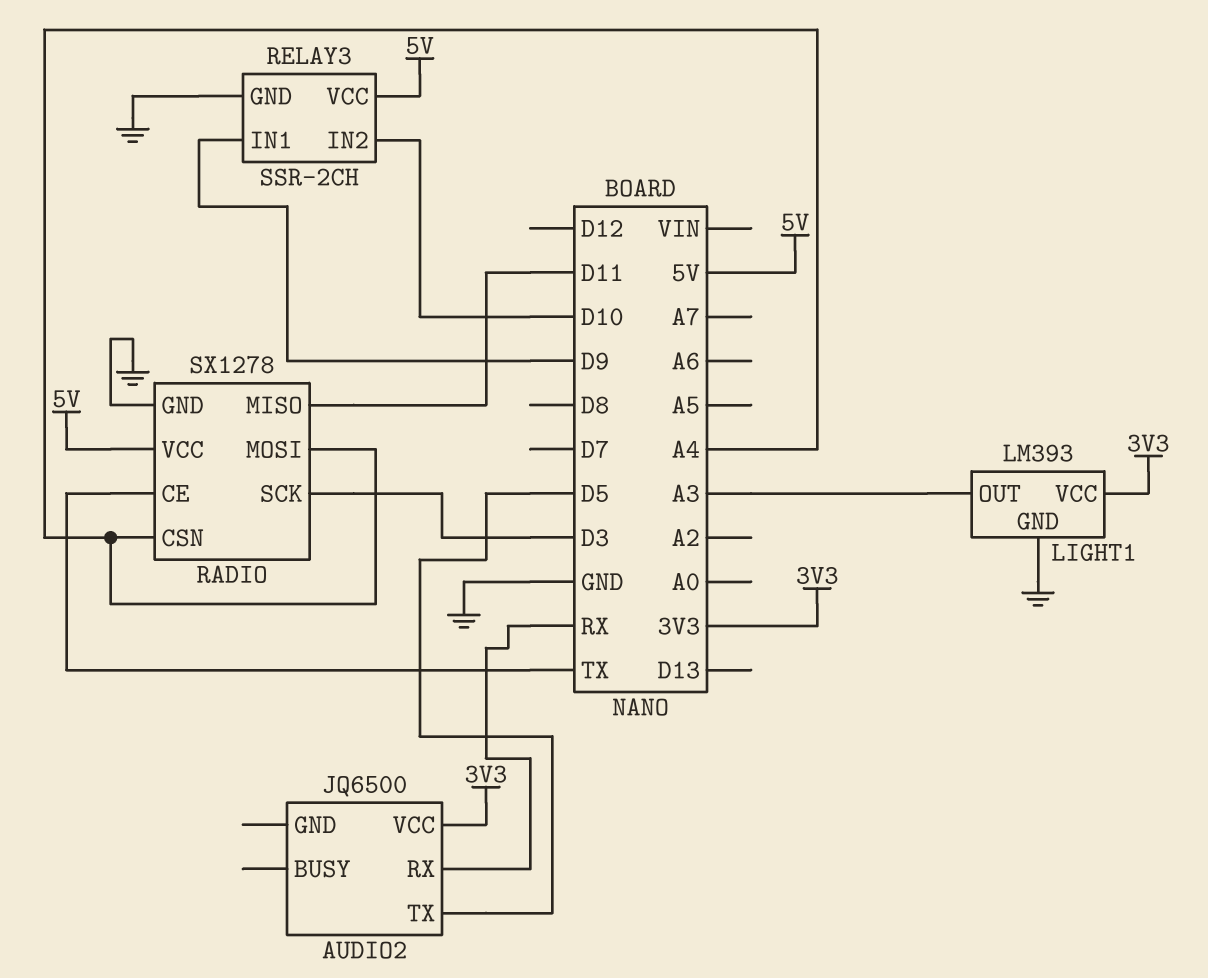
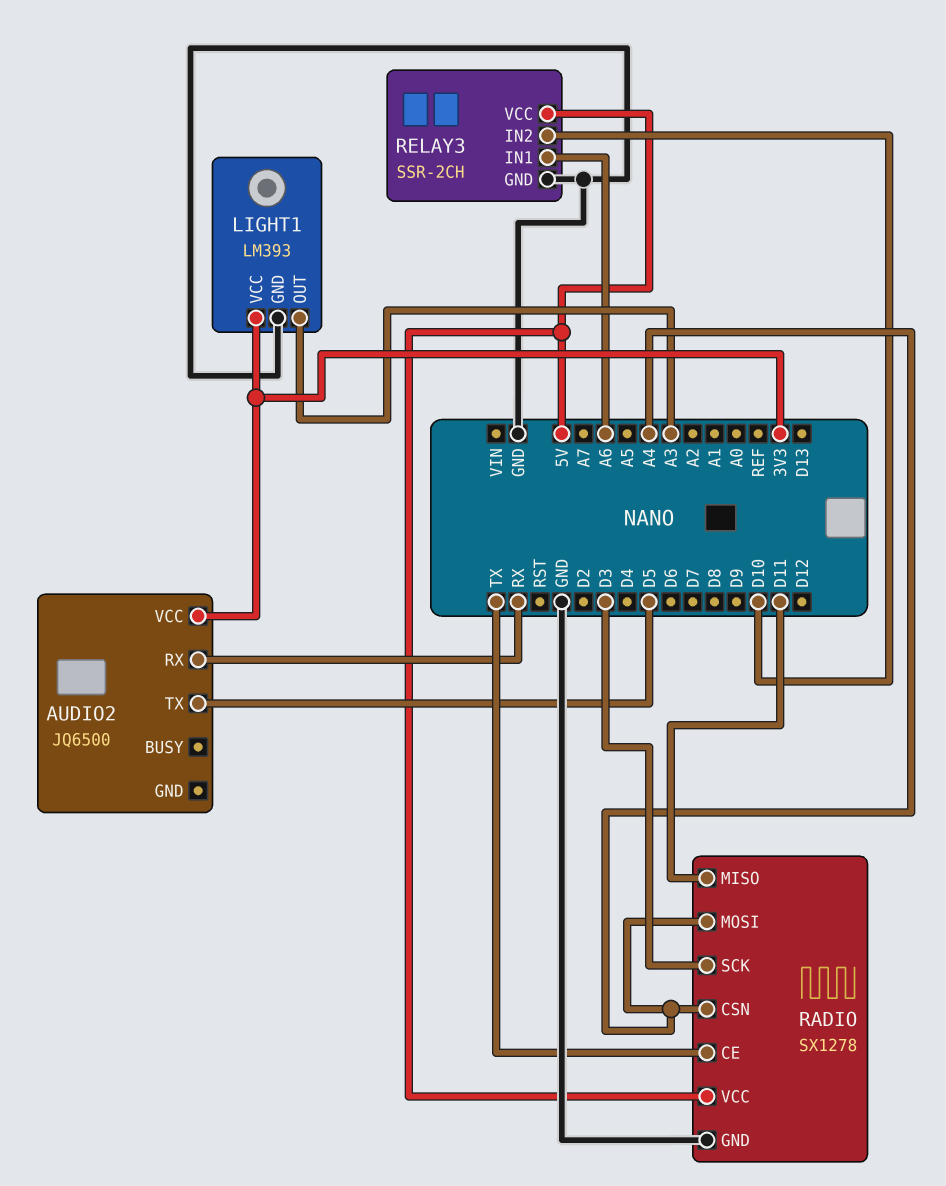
RELAY3 pin IN1: D9 -> A6

